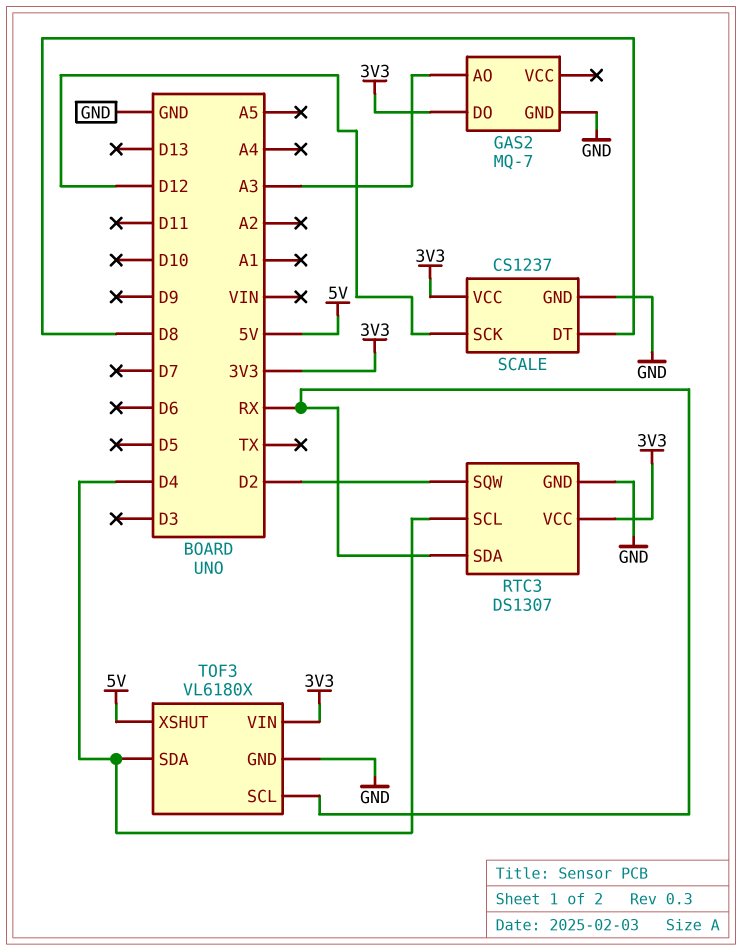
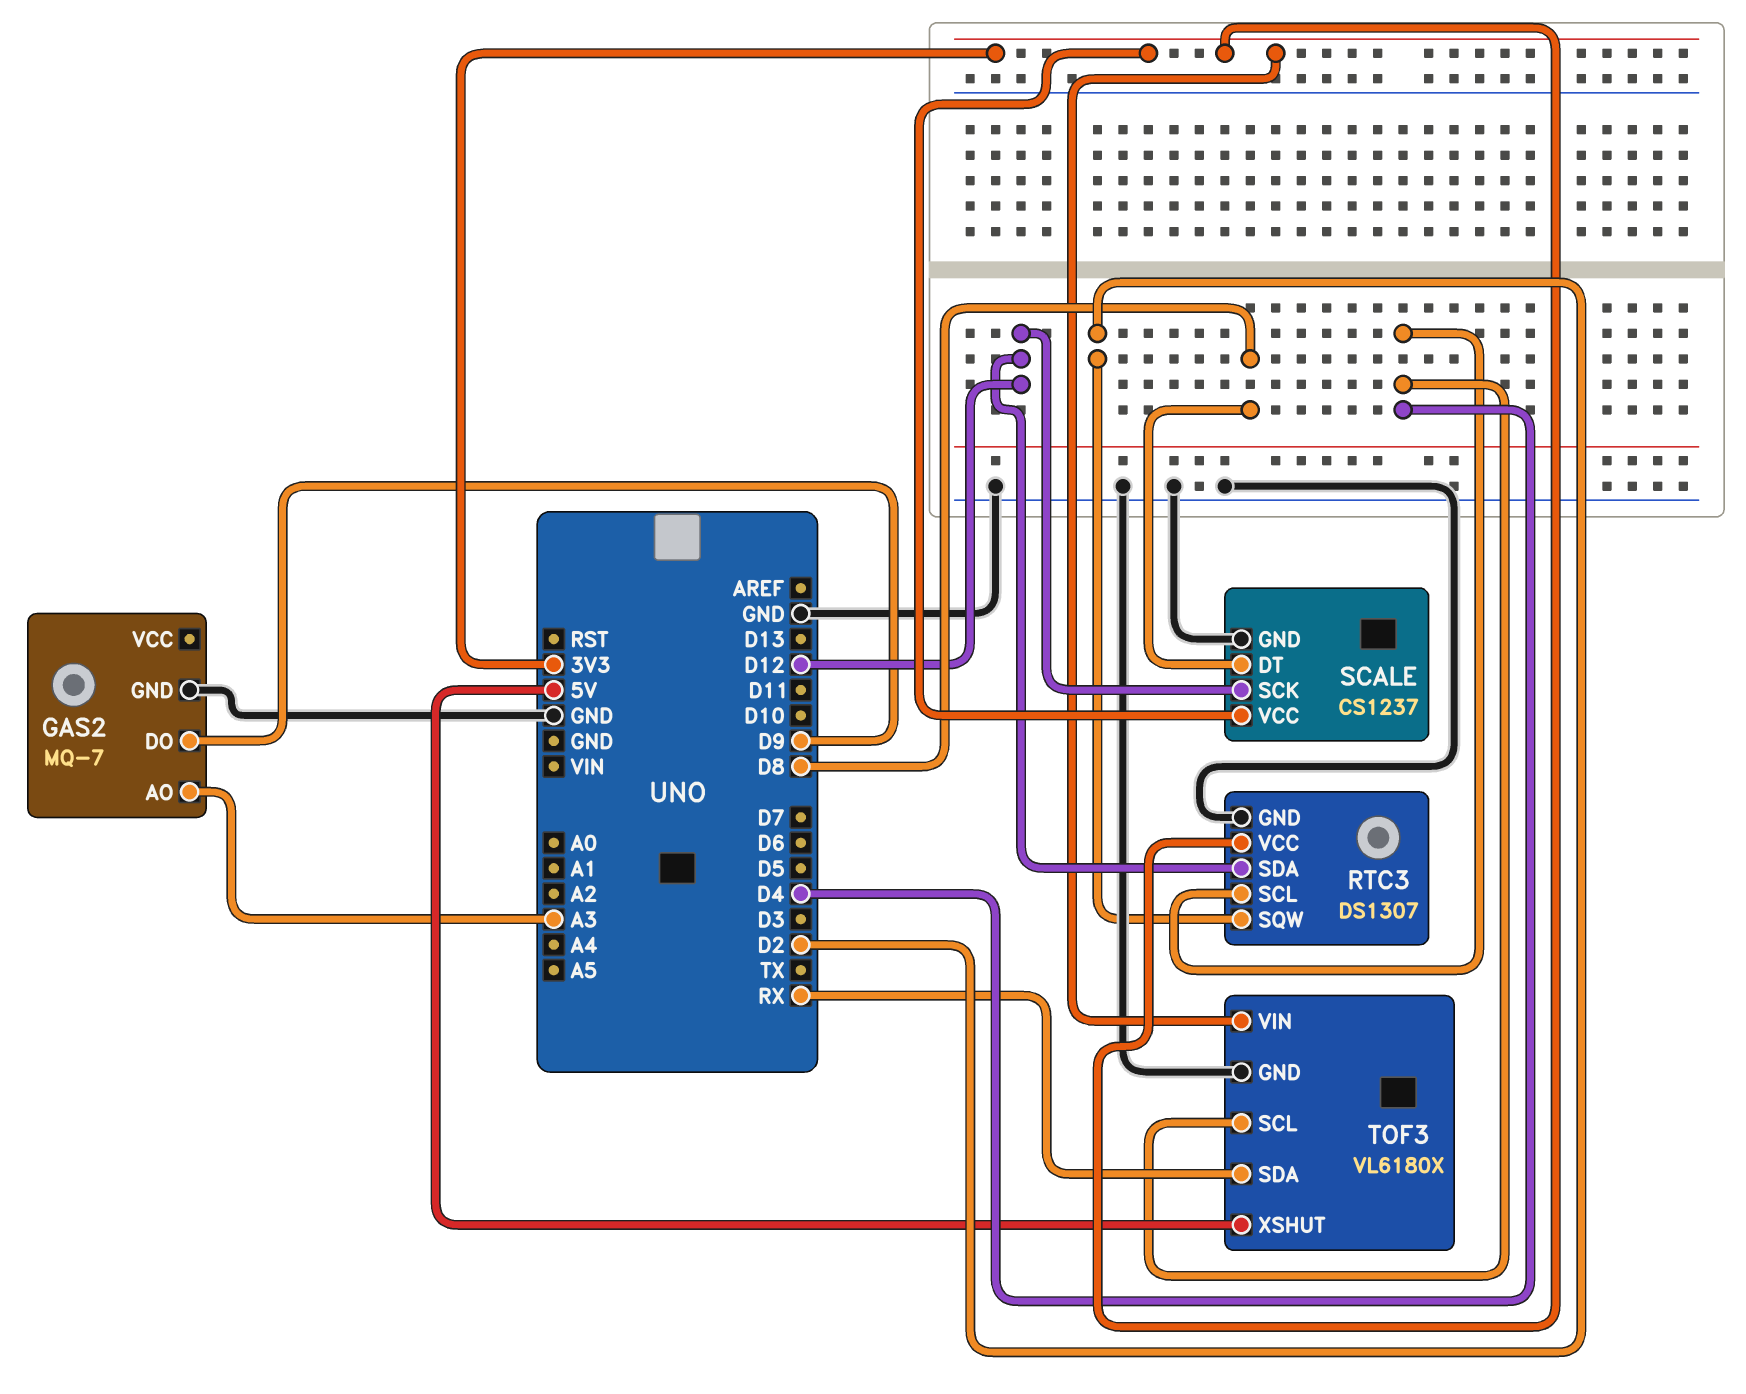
GAS2 pin DO: 3V3 -> D9
RTC3 pin SDA: RX -> D12
TOF3 pin SCL: RX -> D4
TOF3 pin SDA: D4 -> RX

